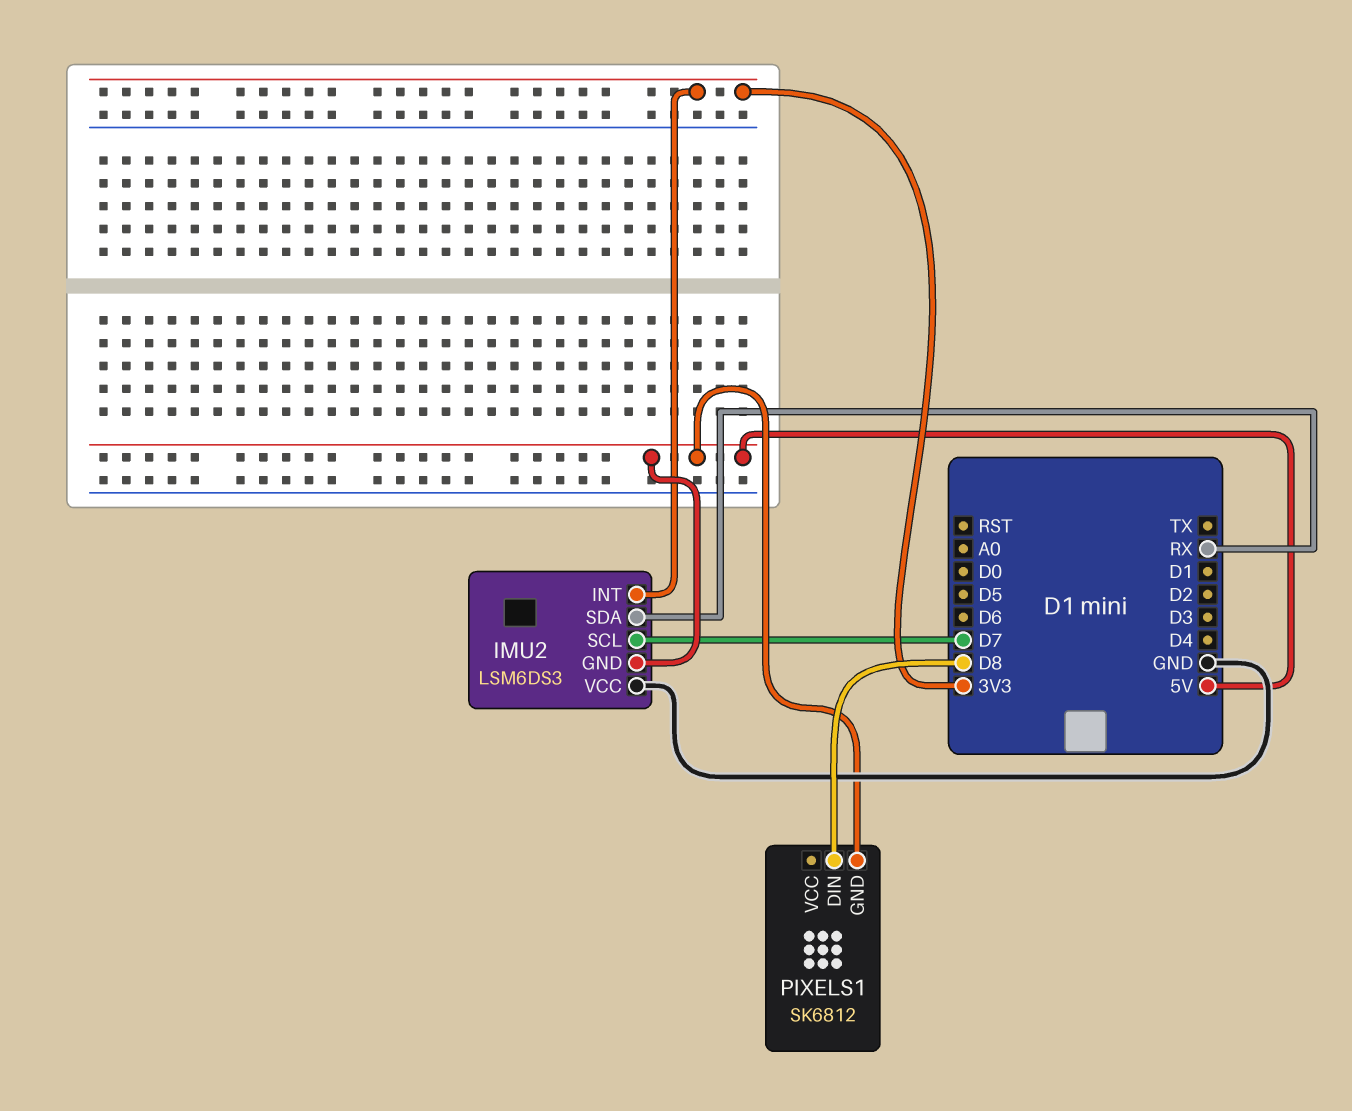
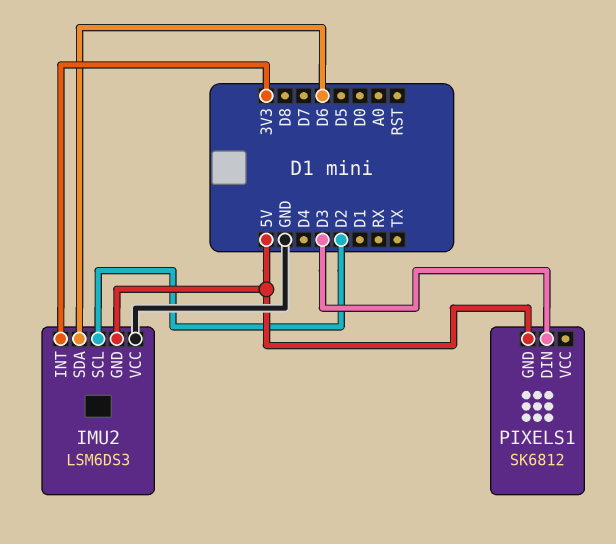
IMU2 pin SCL: D7 -> D2
IMU2 pin SDA: RX -> D6
PIXELS1 pin DIN: D8 -> D3

